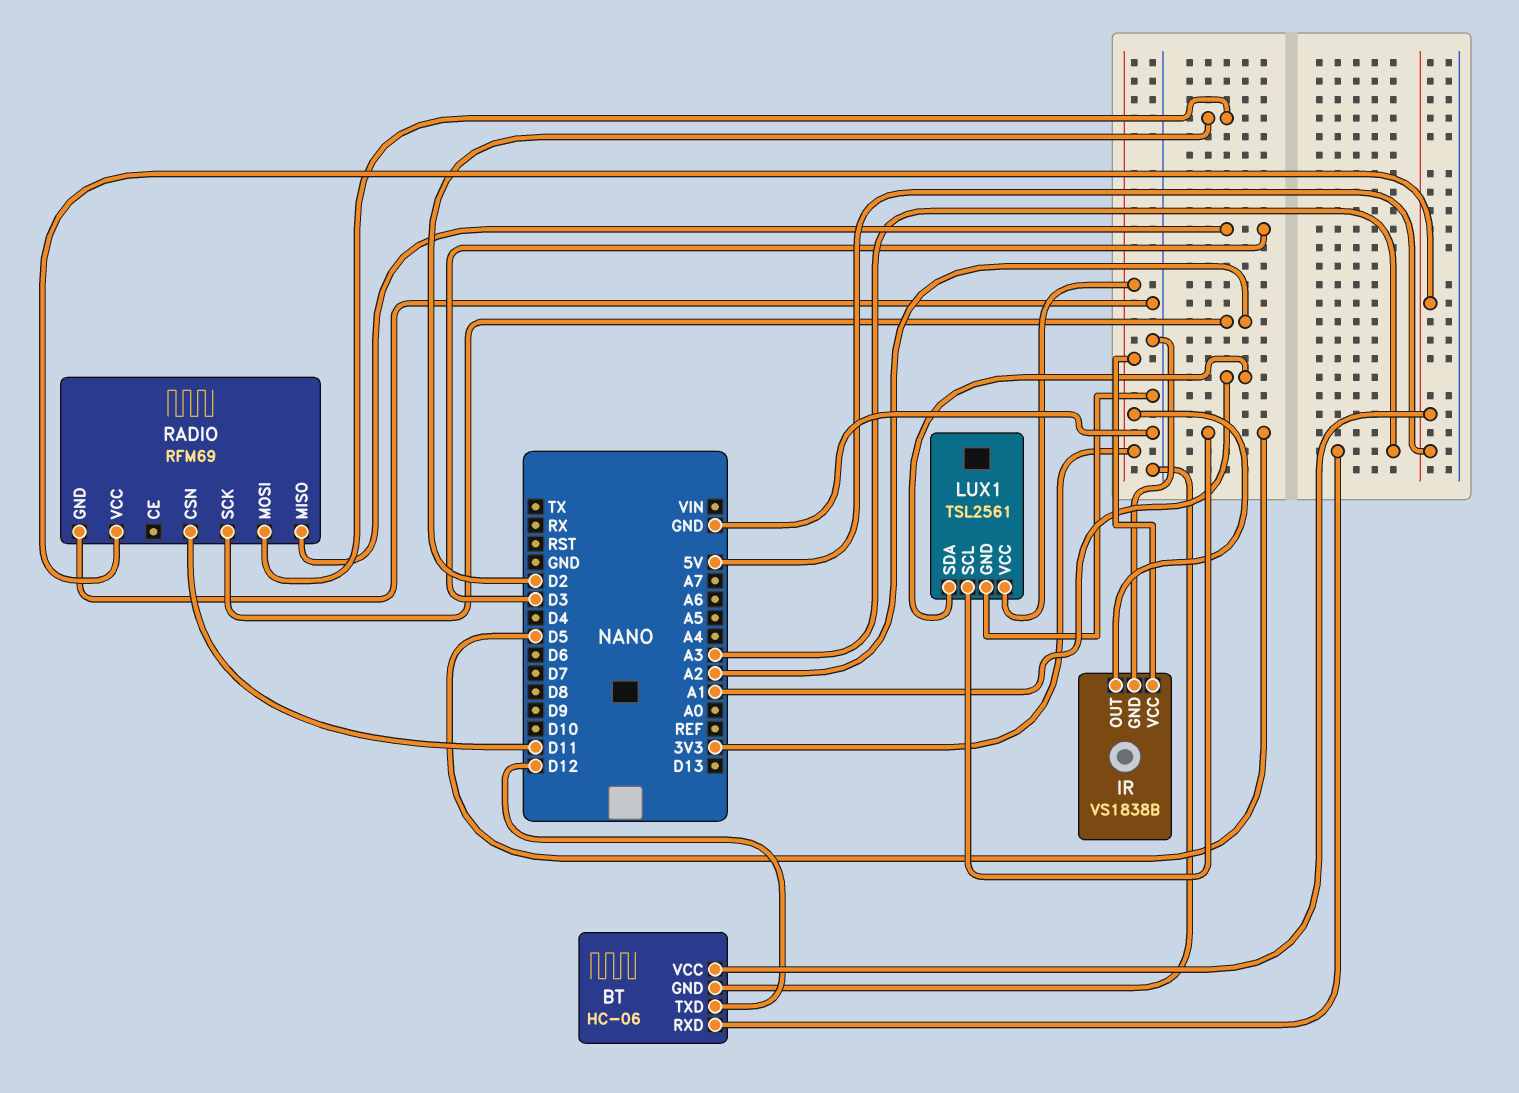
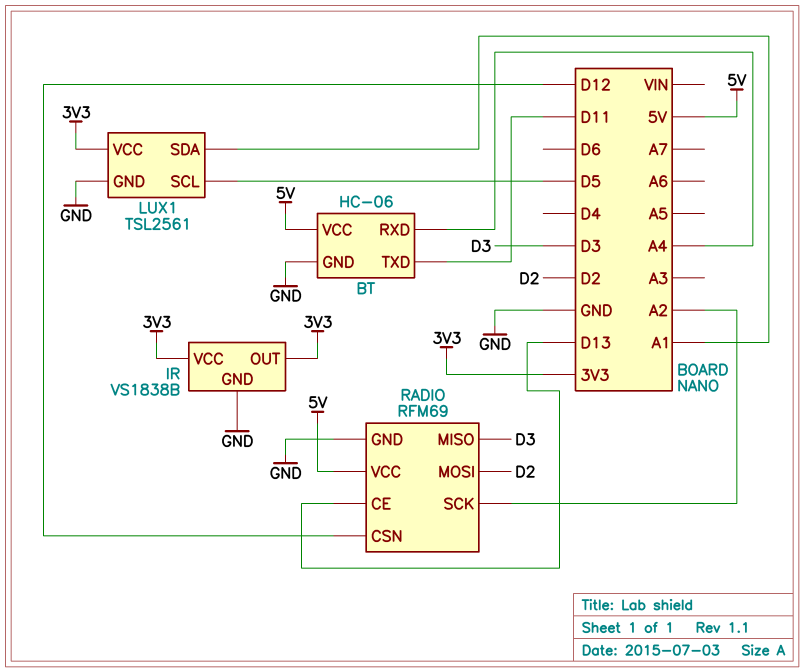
BT pin RXD: A3 -> A4
BT pin TXD: D12 -> D11
RADIO pin CE: none -> D13
RADIO pin CSN: D11 -> D12

